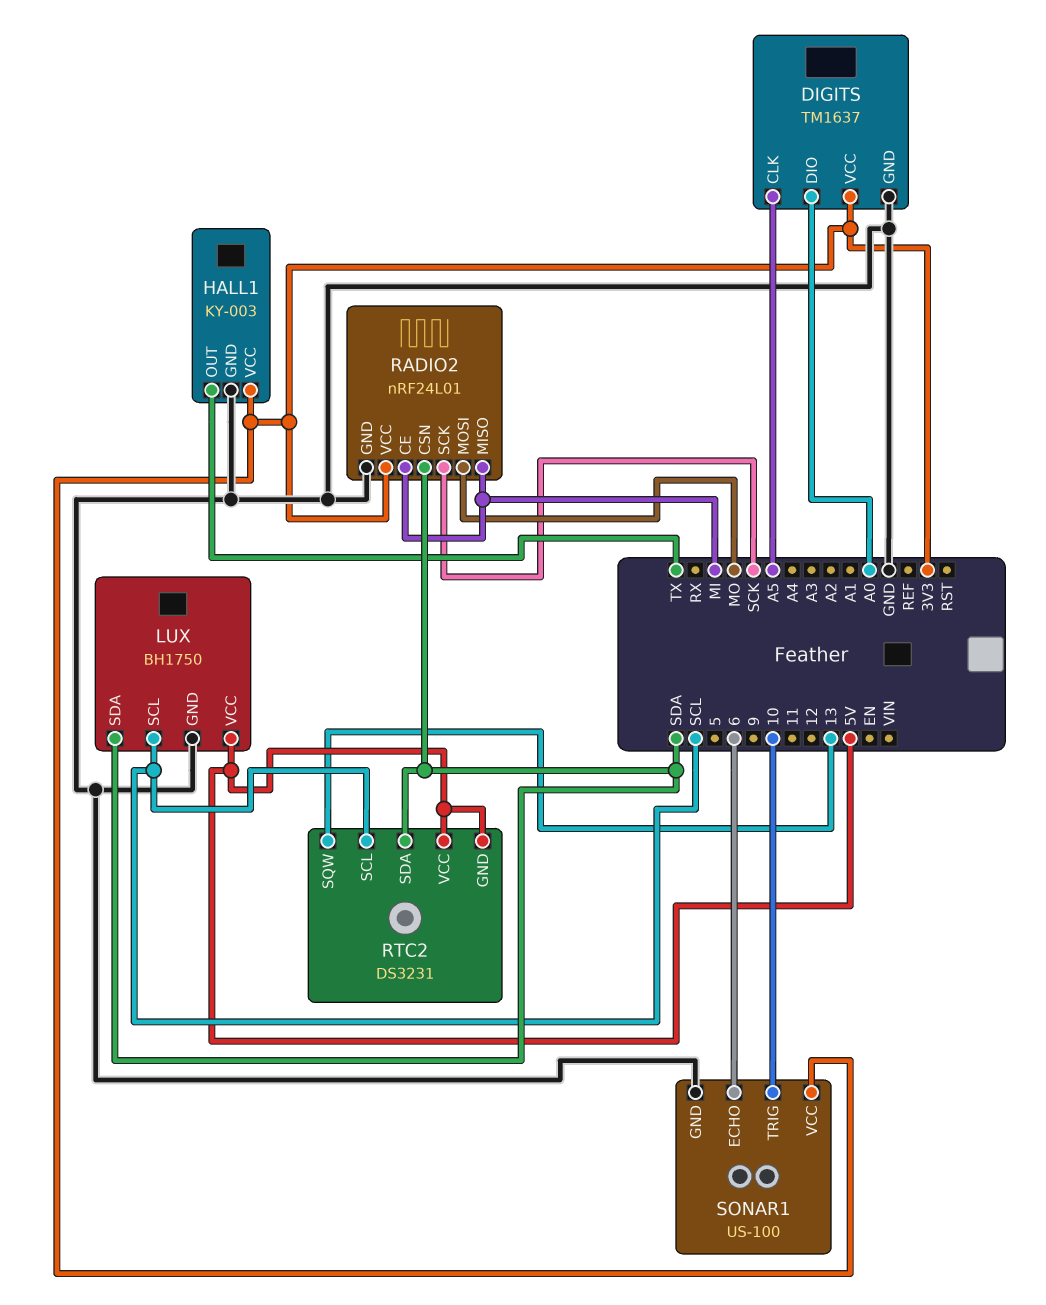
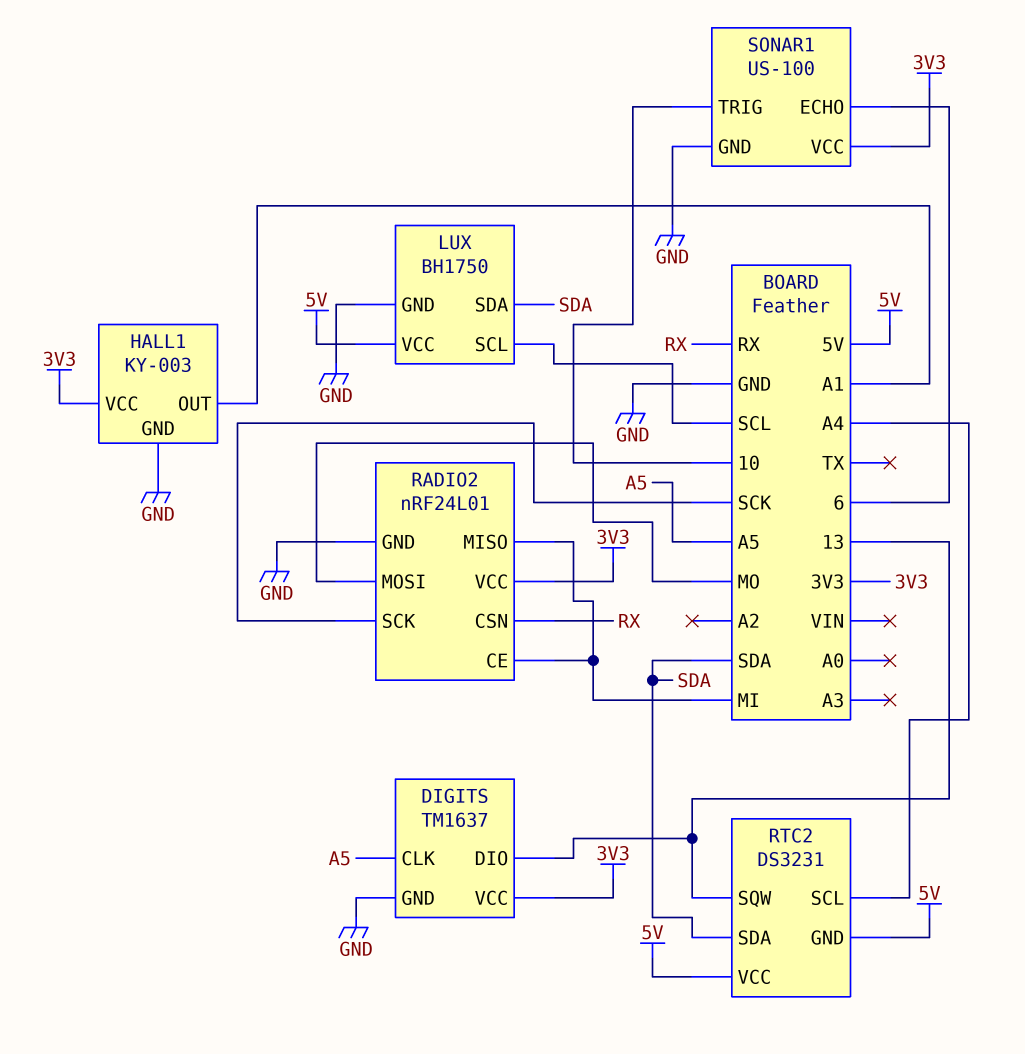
DIGITS pin DIO: A0 -> 13
HALL1 pin OUT: TX -> A1
RADIO2 pin CSN: SDA -> RX
RTC2 pin SCL: SCL -> A4

